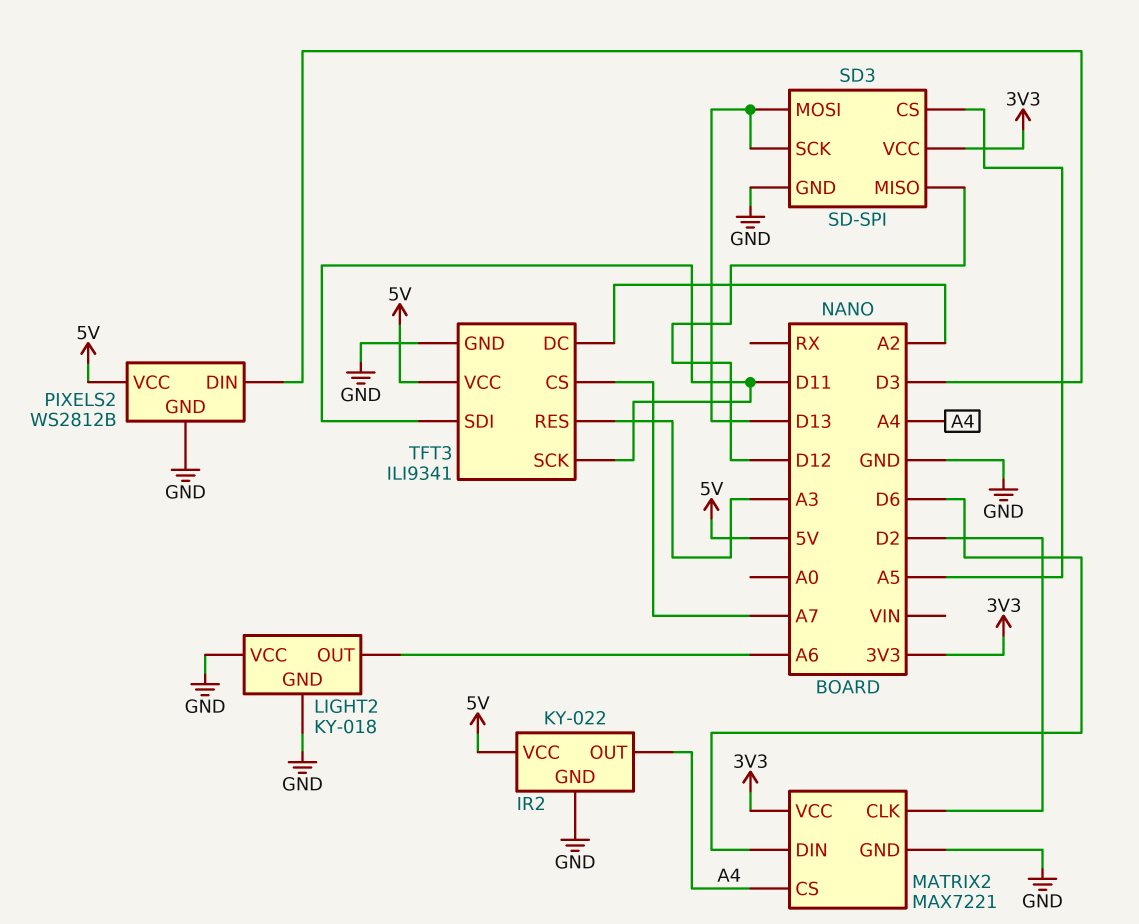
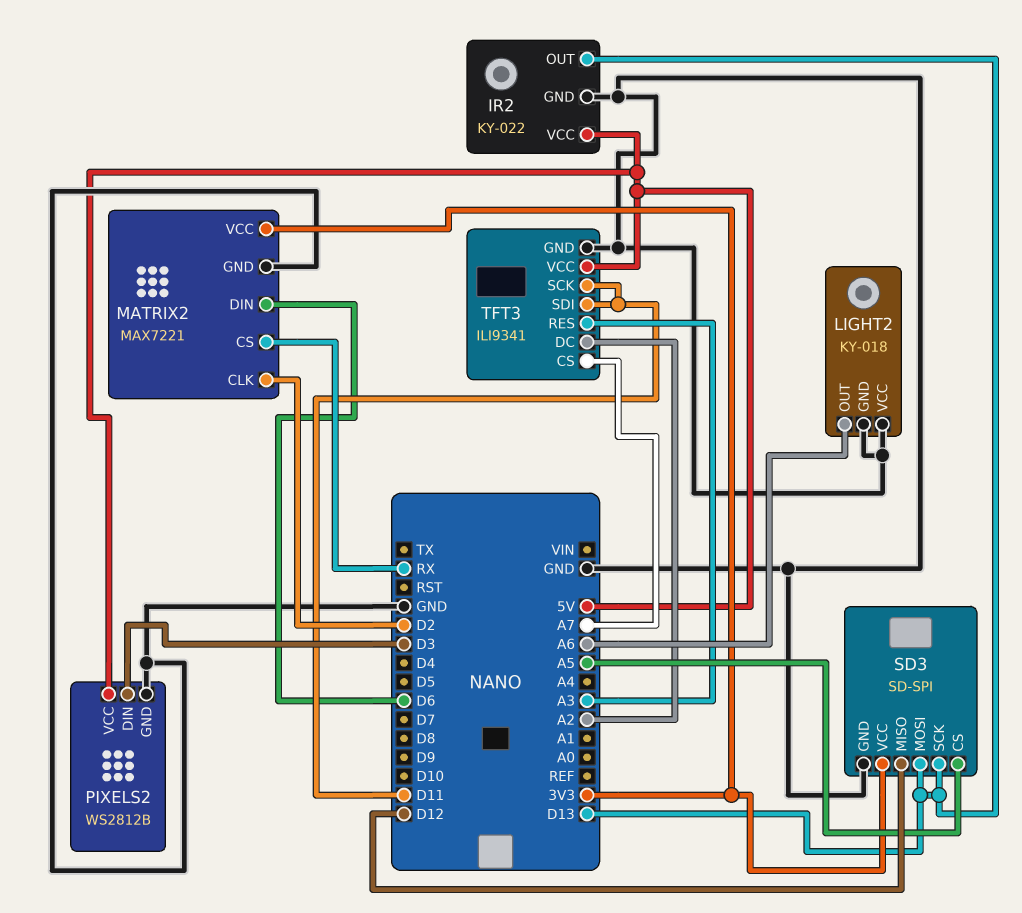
IR2 pin OUT: A4 -> D13
MATRIX2 pin CS: A4 -> RX

